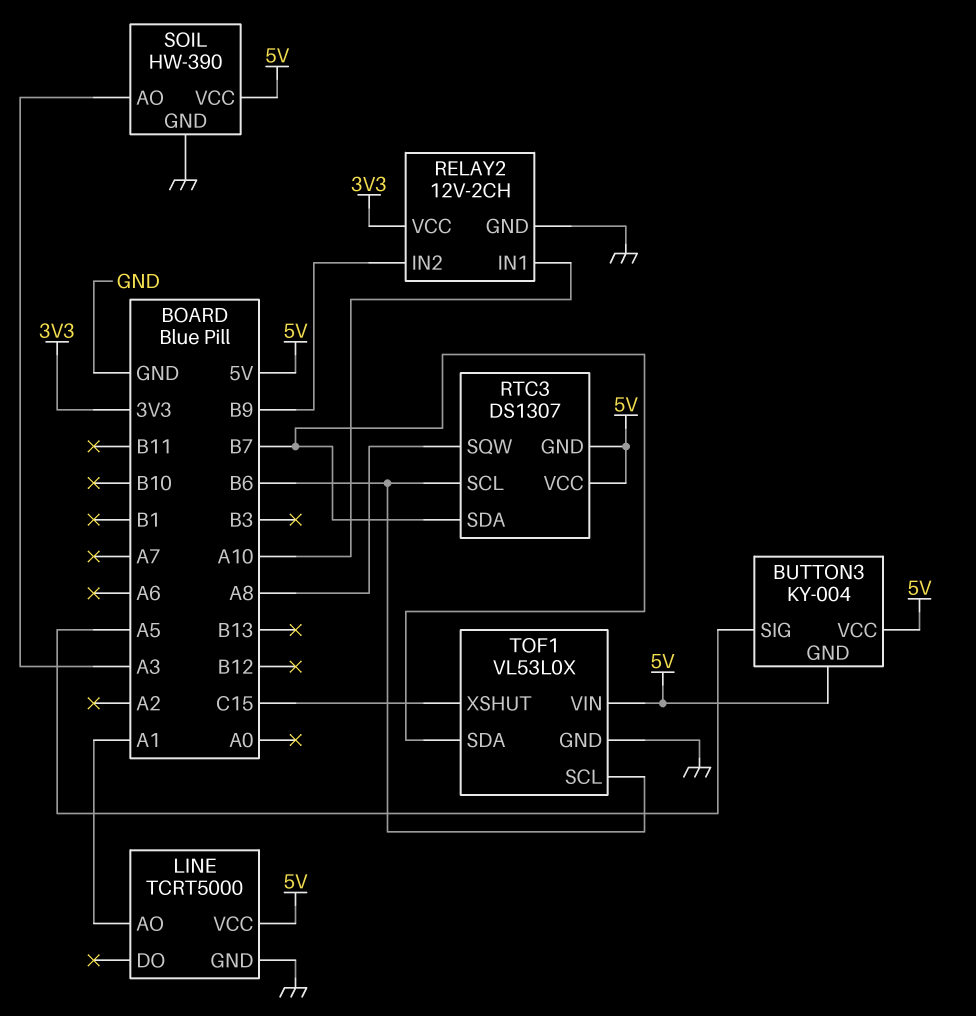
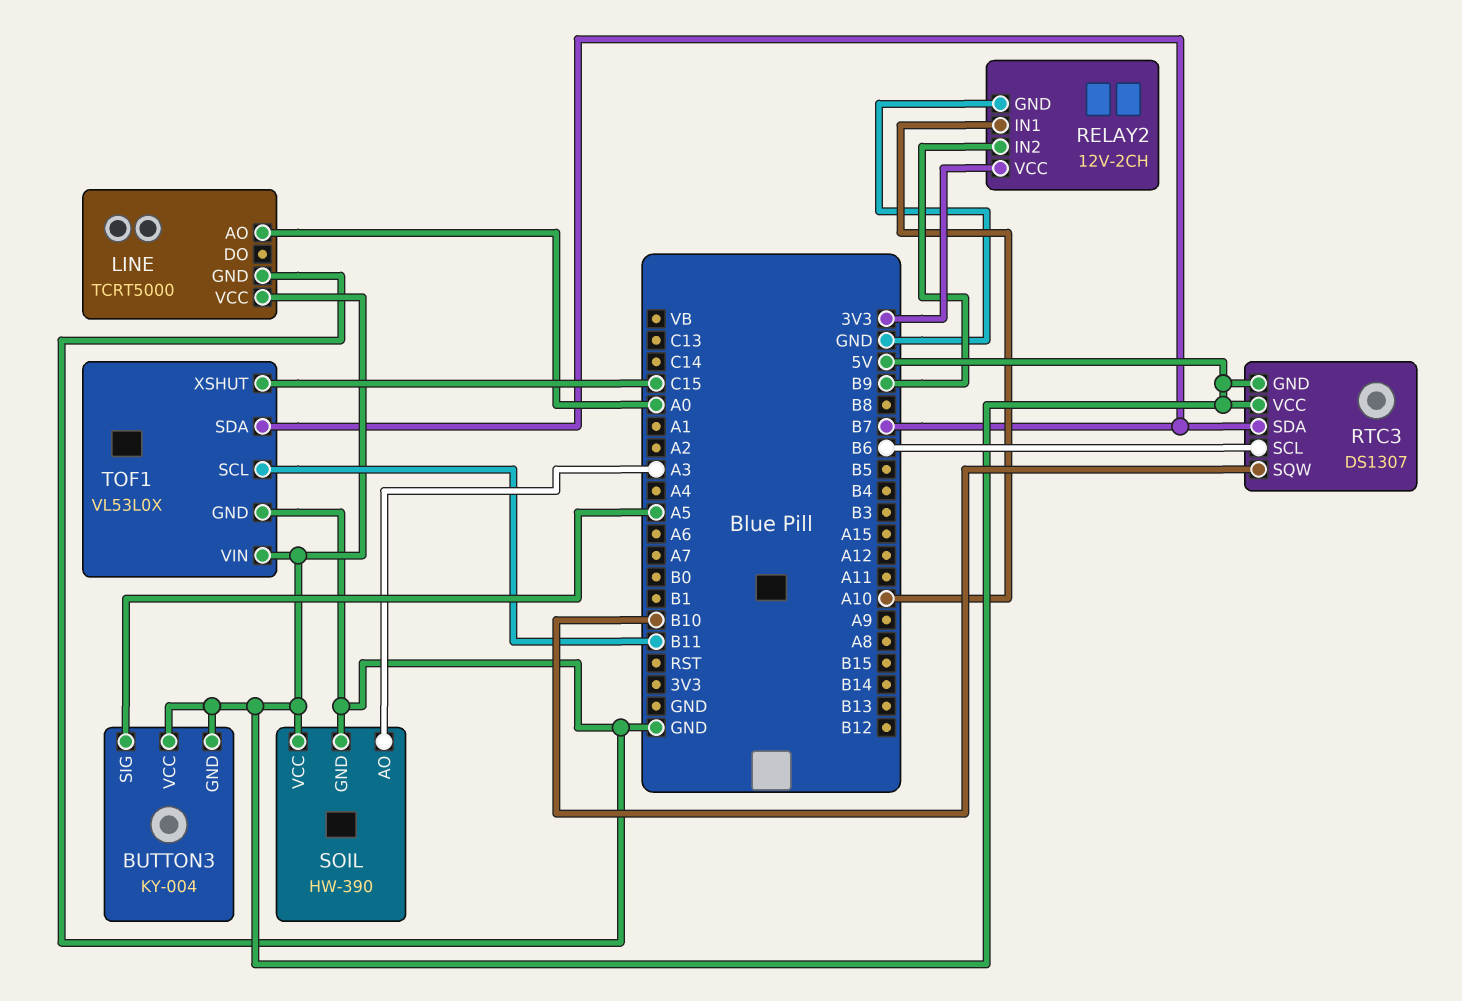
LINE pin AO: A1 -> A0
RTC3 pin SQW: A8 -> B10
TOF1 pin SCL: B6 -> B11

